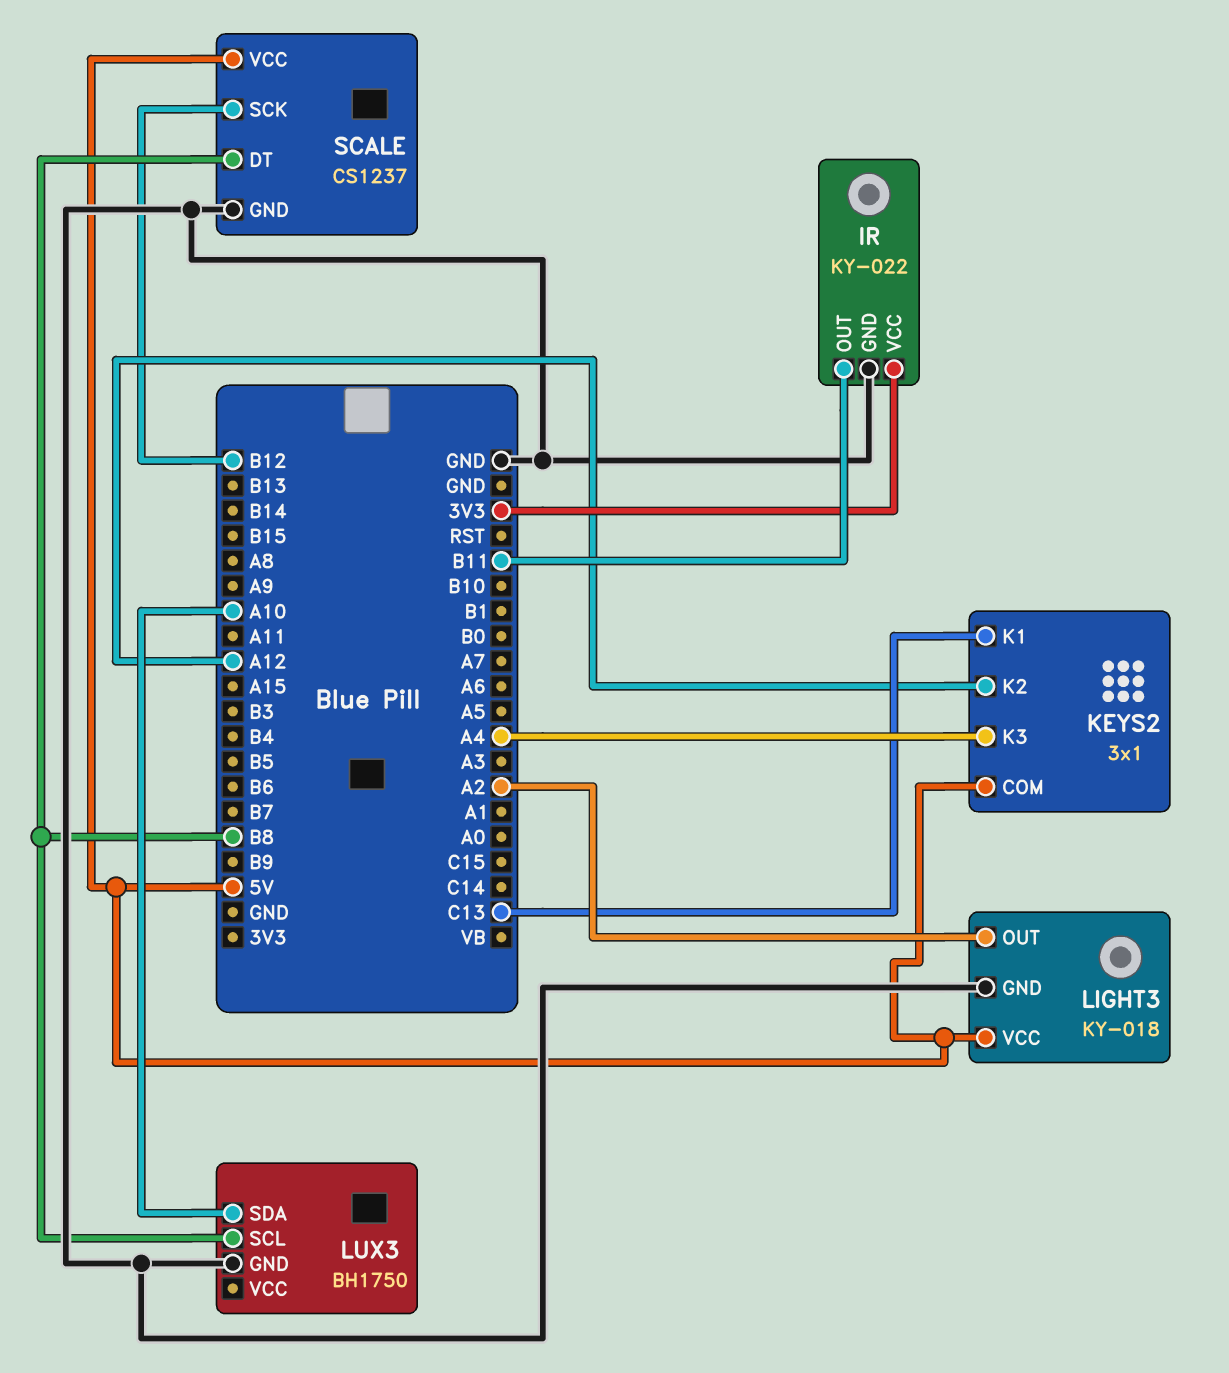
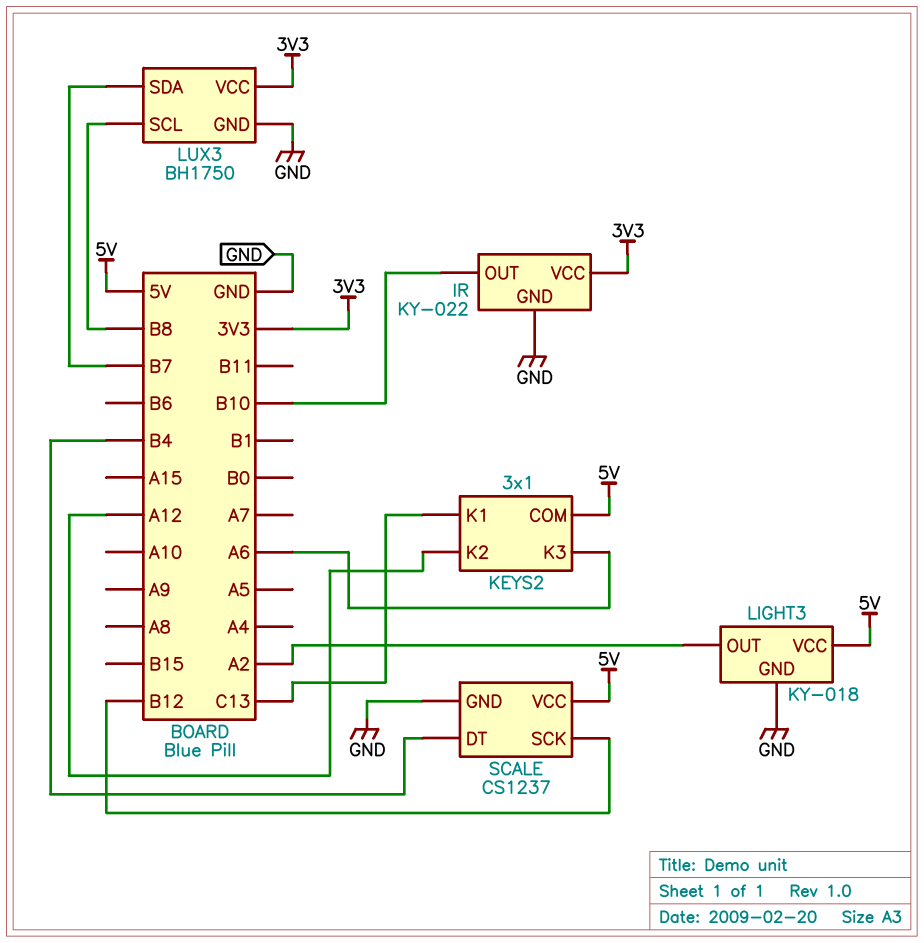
IR pin OUT: B11 -> B10
KEYS2 pin K3: A4 -> A6
LUX3 pin SDA: A10 -> B7
LUX3 pin VCC: none -> 3V3
SCALE pin DT: B8 -> B4

